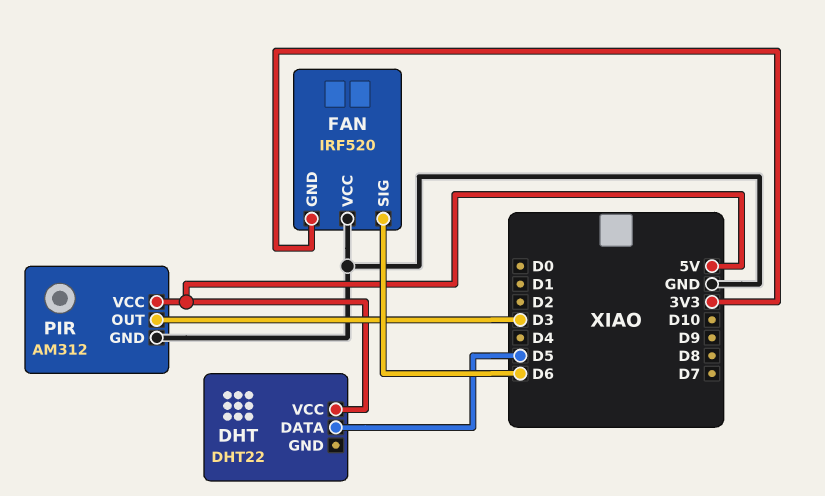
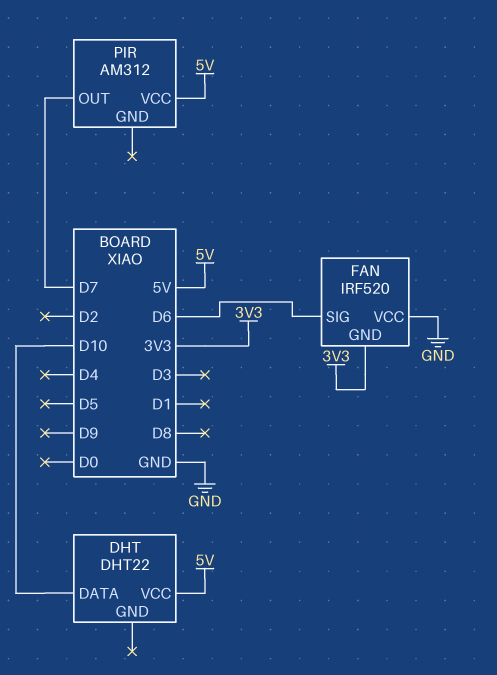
DHT pin DATA: D5 -> D10
PIR pin GND: GND -> none
PIR pin OUT: D3 -> D7

